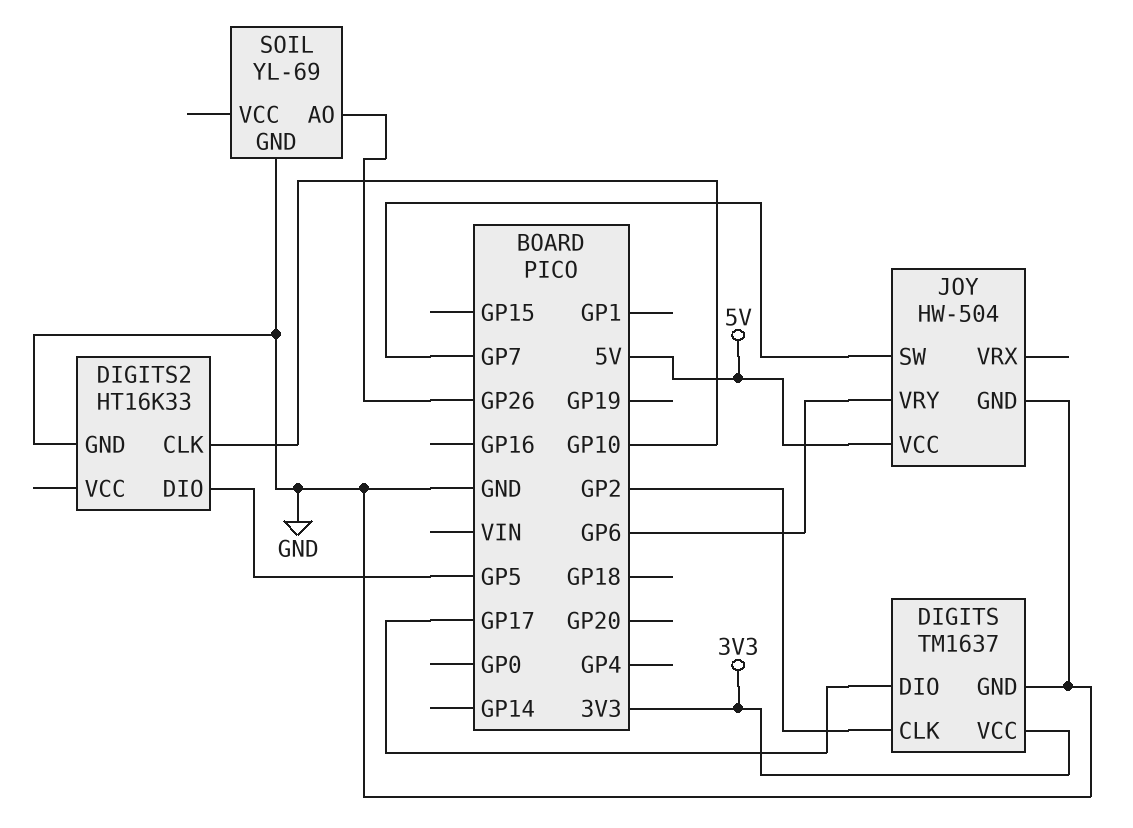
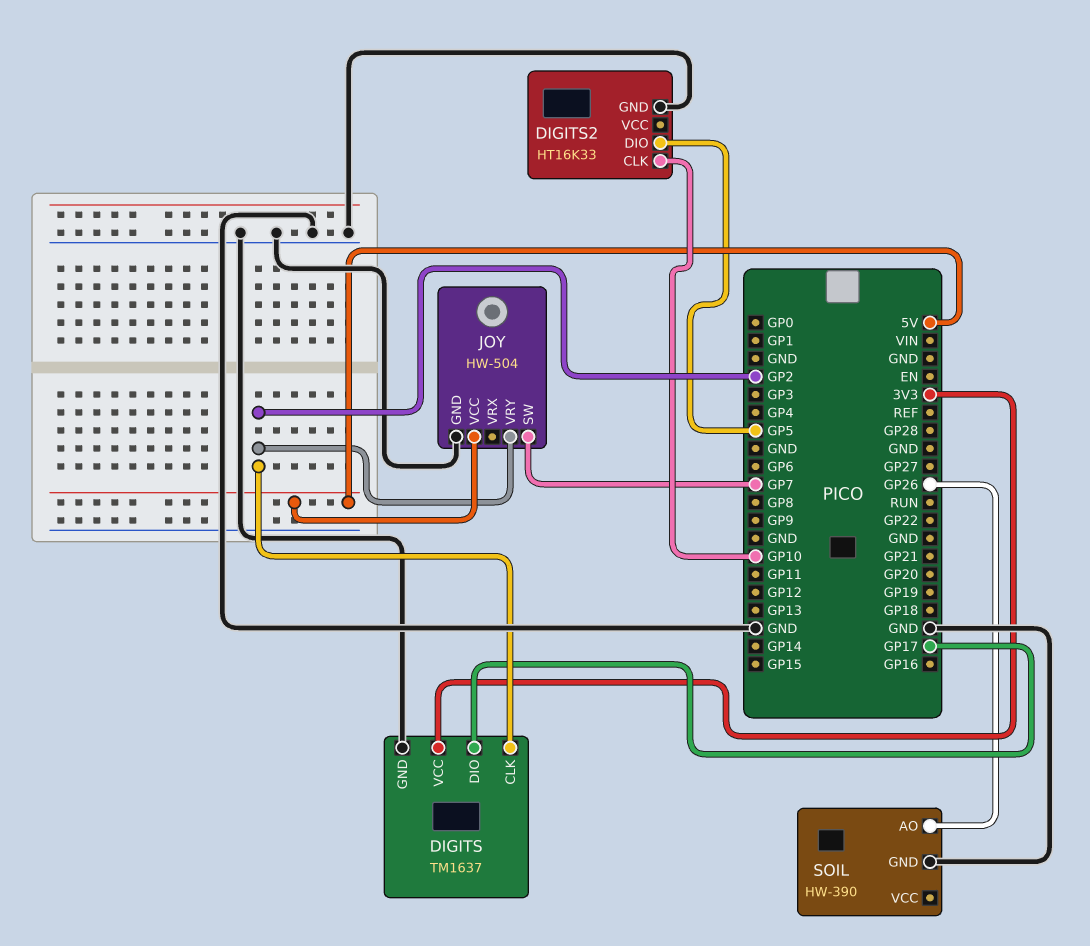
JOY pin VRY: GP6 -> GP2
SOIL: YL-69 -> HW-390

